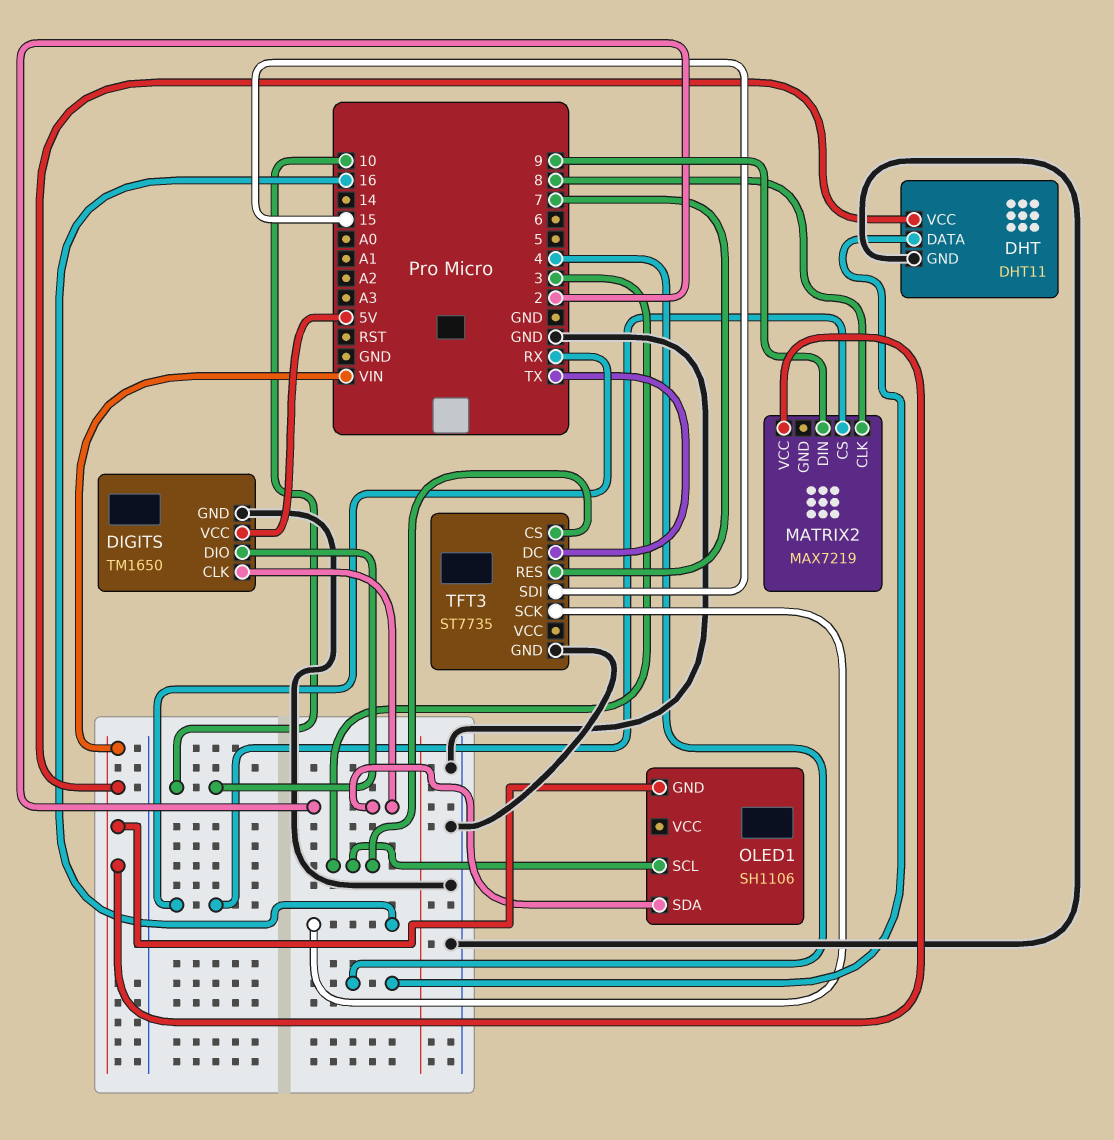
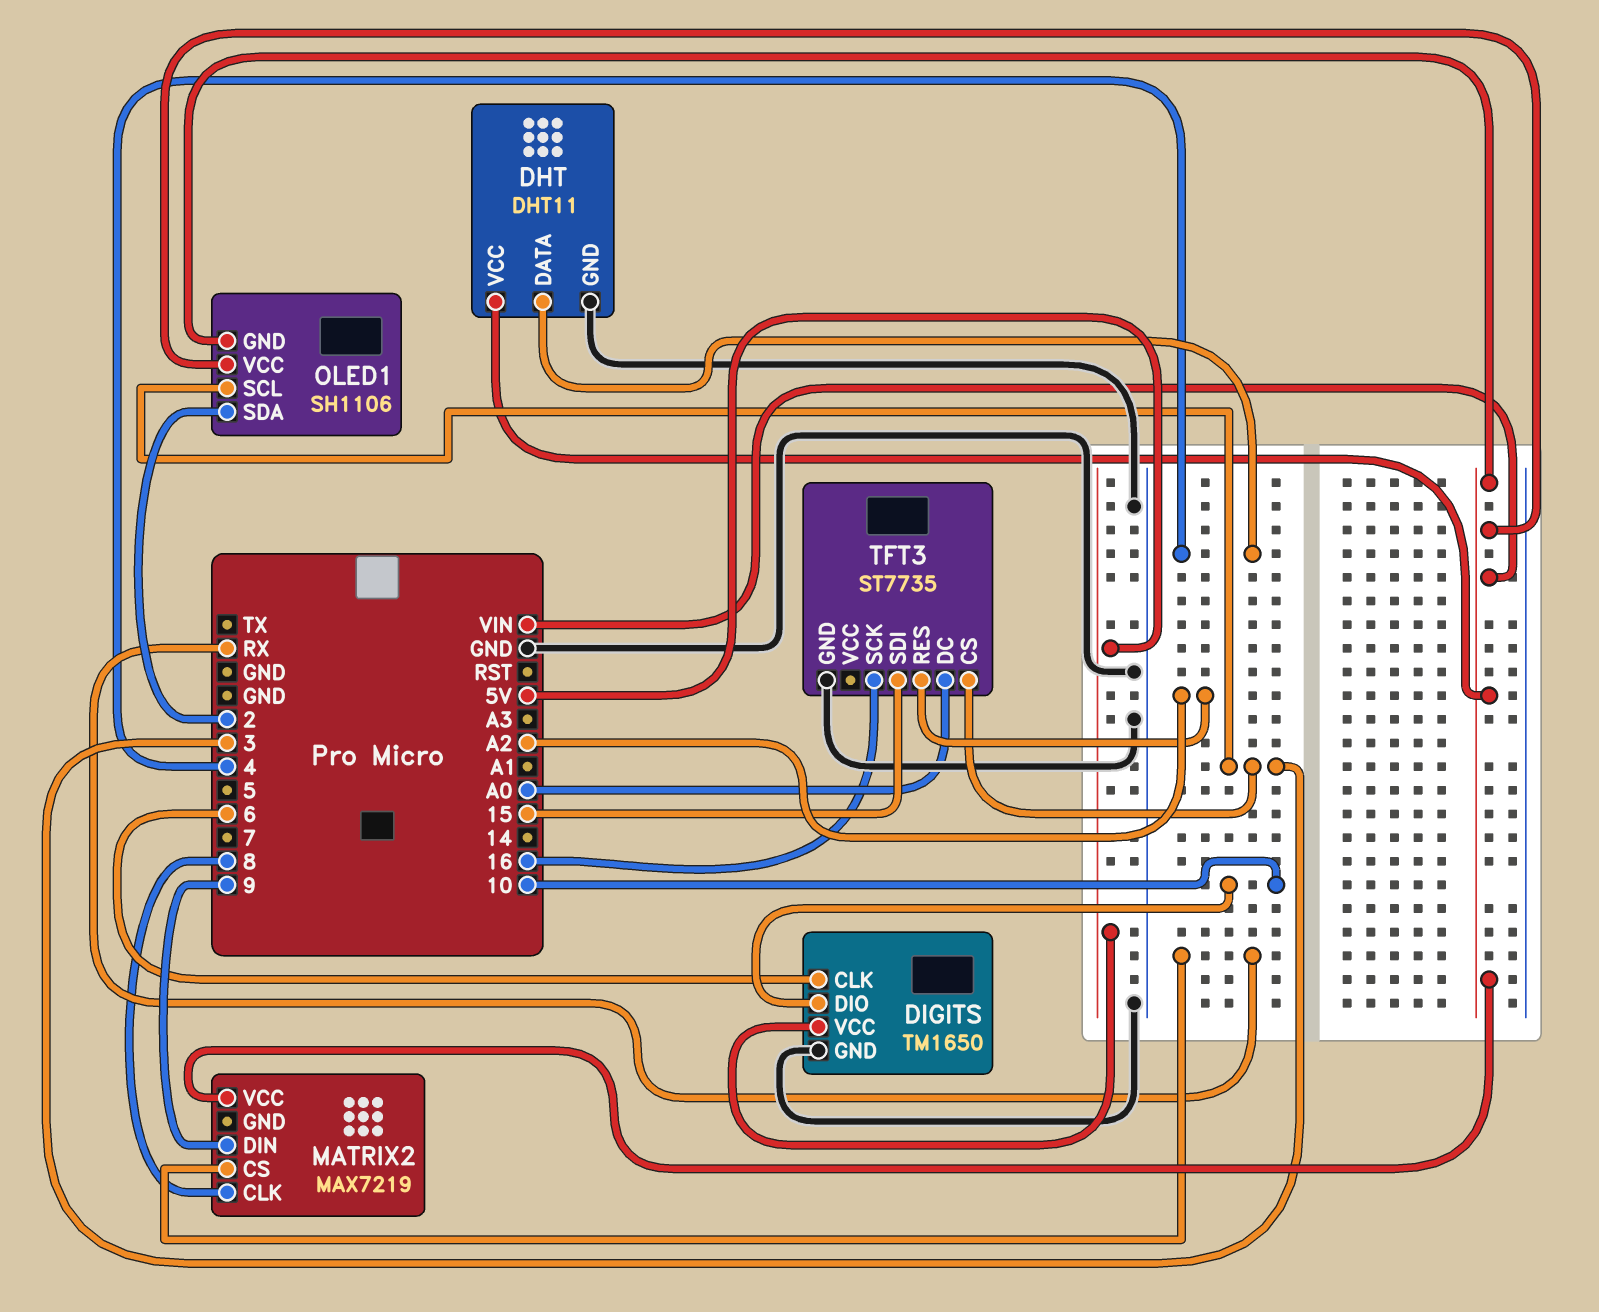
DIGITS pin CLK: 2 -> 6
OLED1 pin VCC: none -> VIN
TFT3 pin DC: TX -> A0
TFT3 pin RES: 7 -> A2

